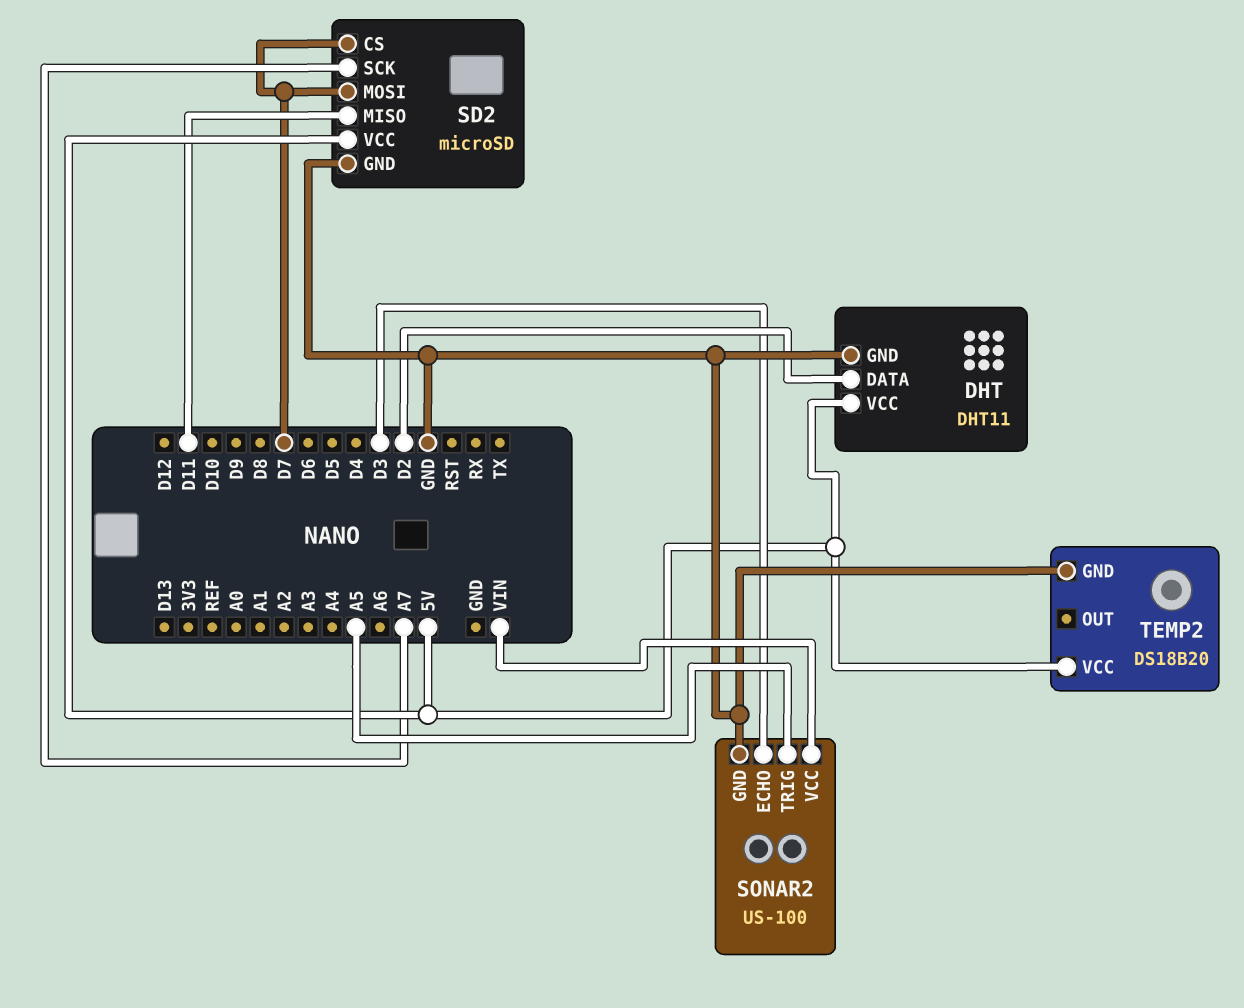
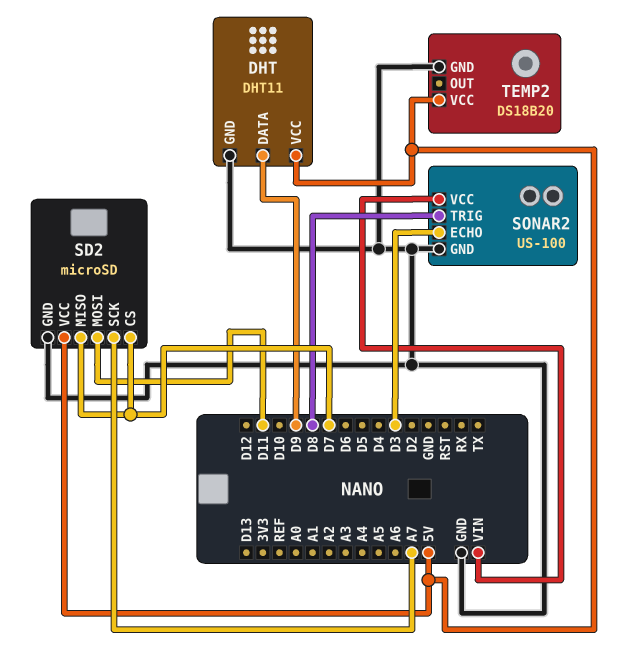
DHT pin DATA: D2 -> D9
SD2 pin MISO: D11 -> D7
SD2 pin MOSI: D7 -> D11
SONAR2 pin TRIG: A5 -> D8

